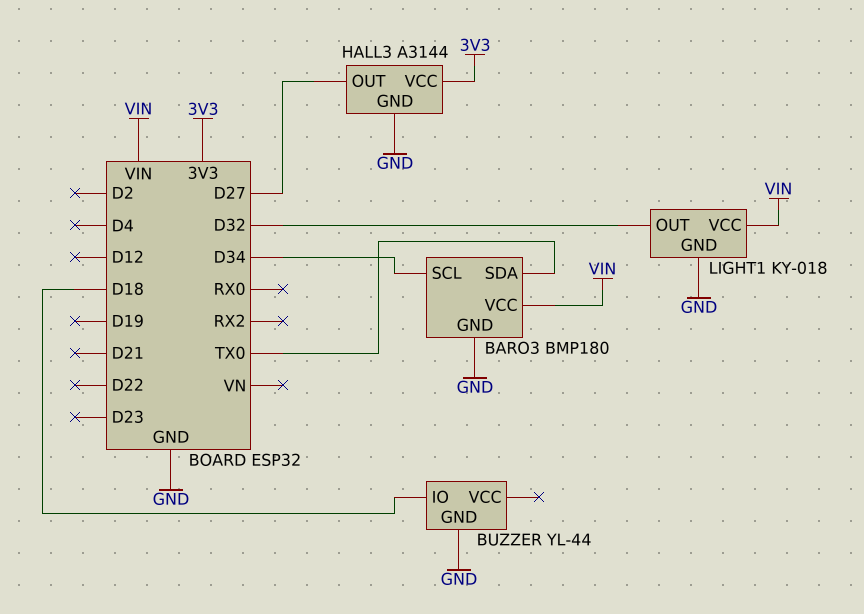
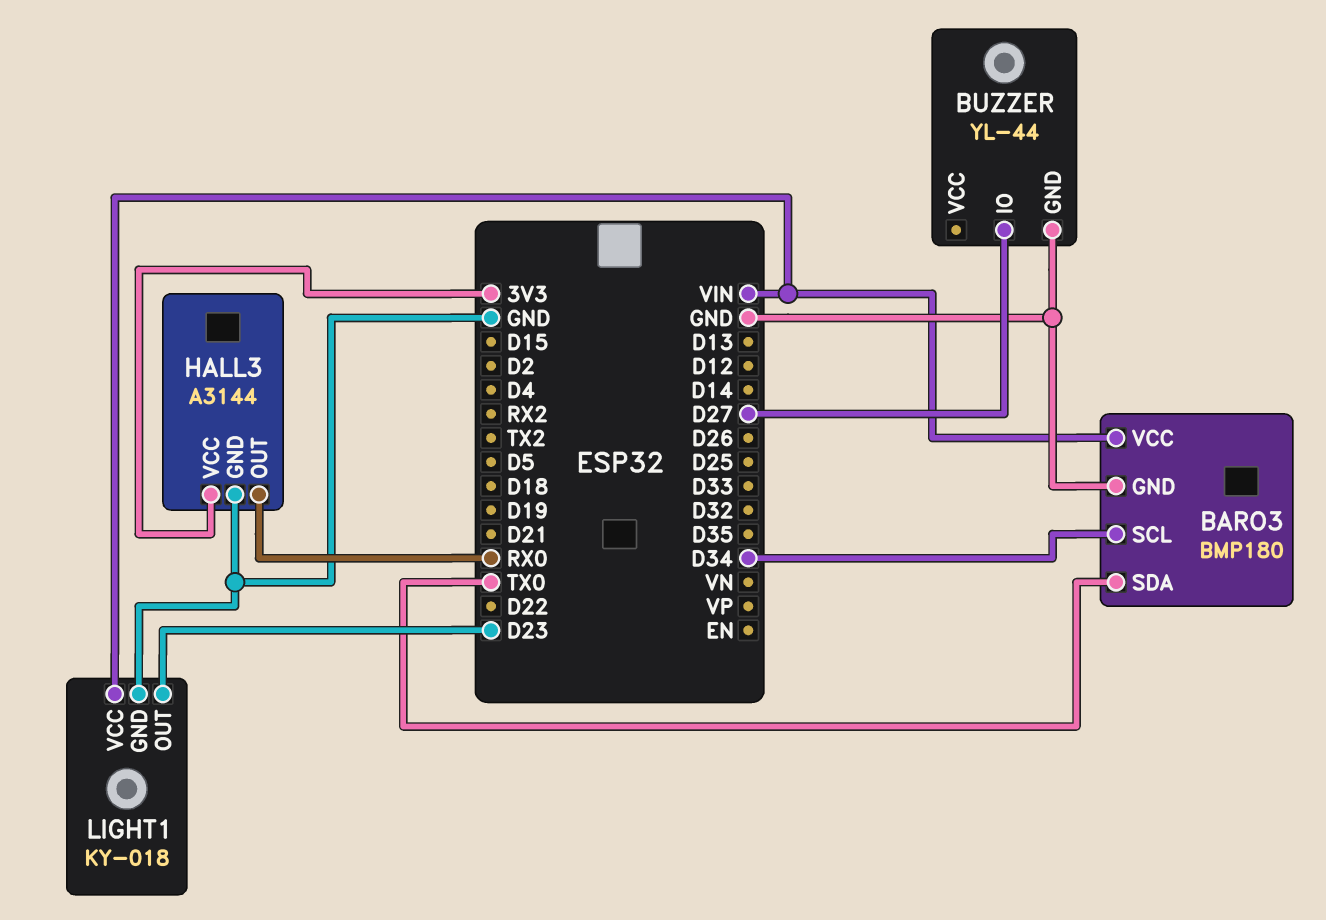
BUZZER pin IO: D18 -> D27
HALL3 pin OUT: D27 -> RX0
LIGHT1 pin OUT: D32 -> D23

